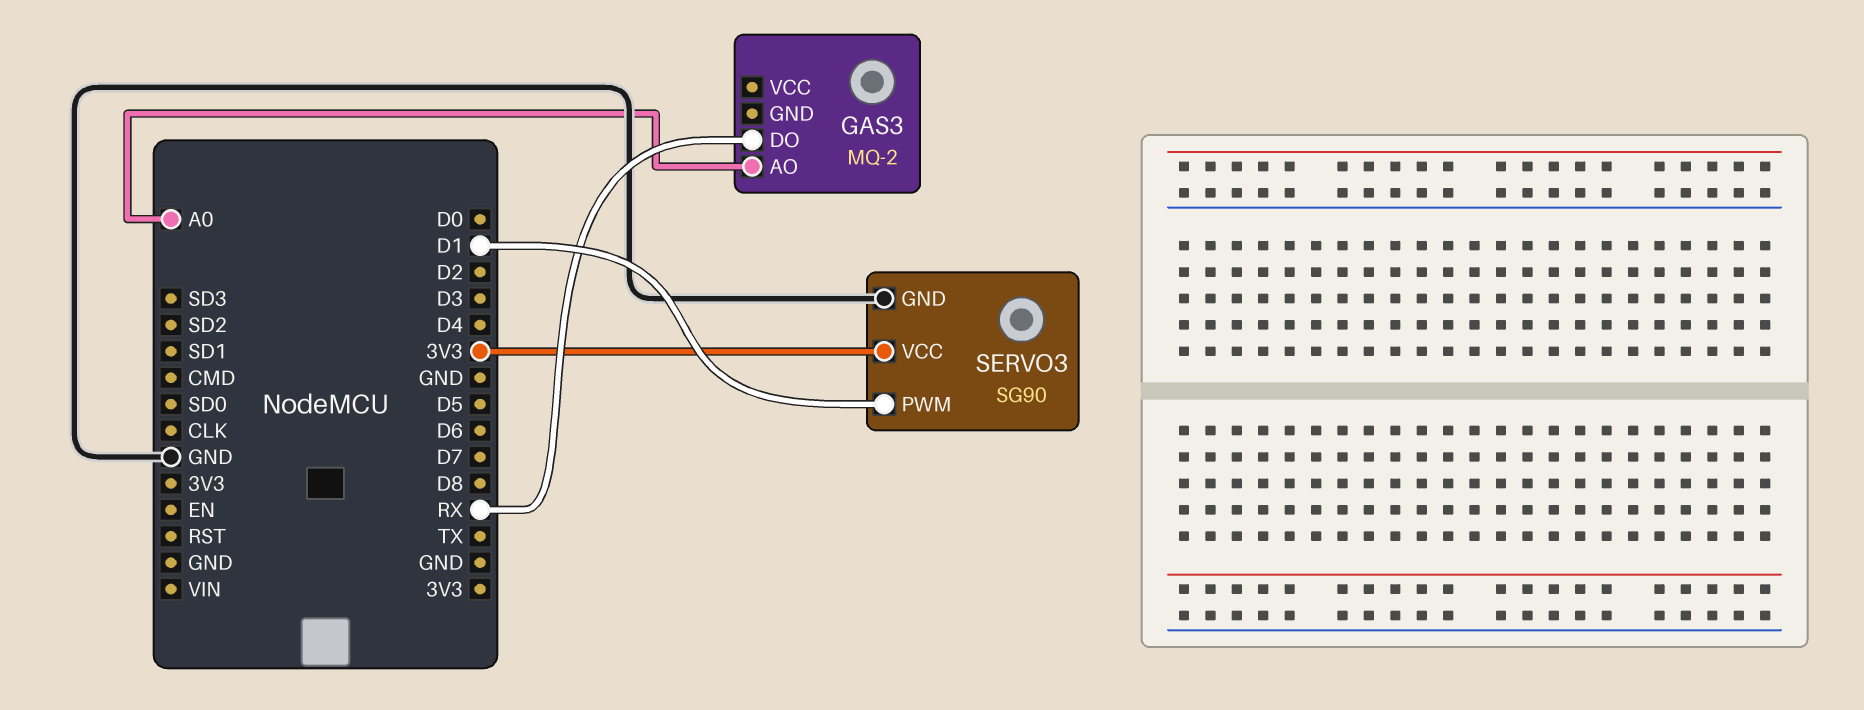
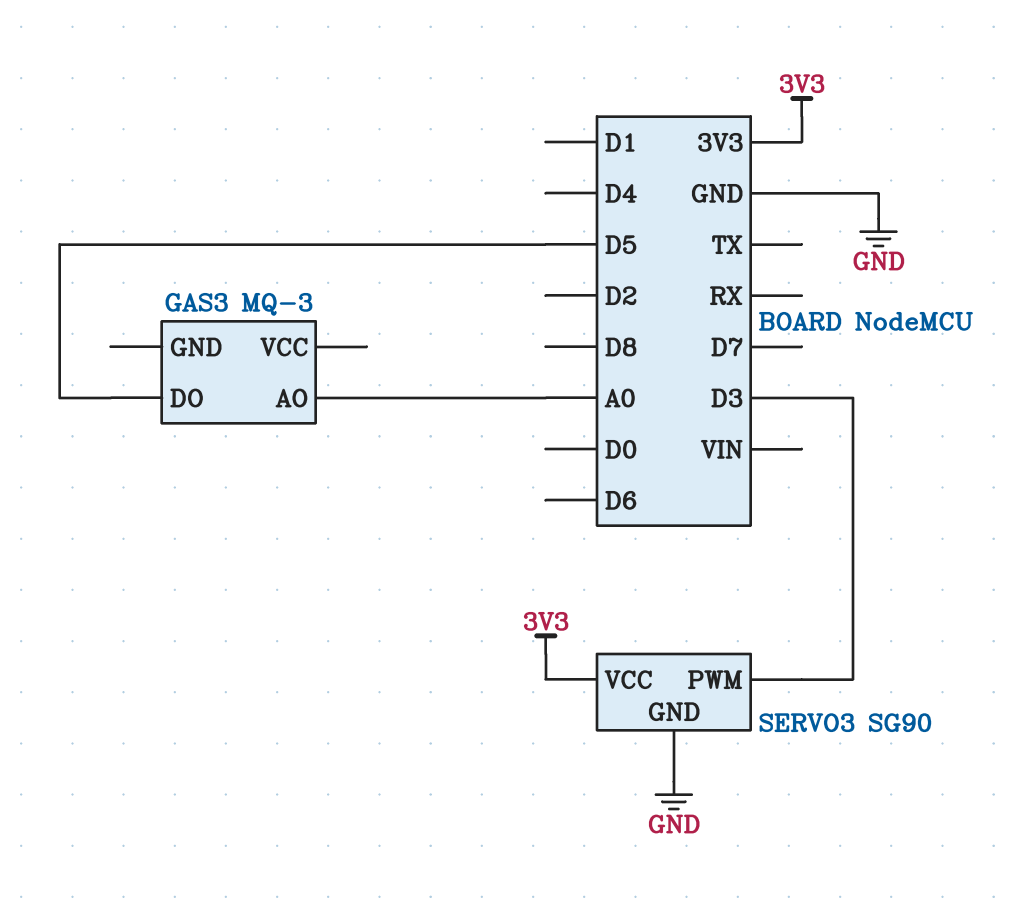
GAS3: MQ-2 -> MQ-3
GAS3 pin DO: RX -> D5
SERVO3 pin PWM: D1 -> D3

